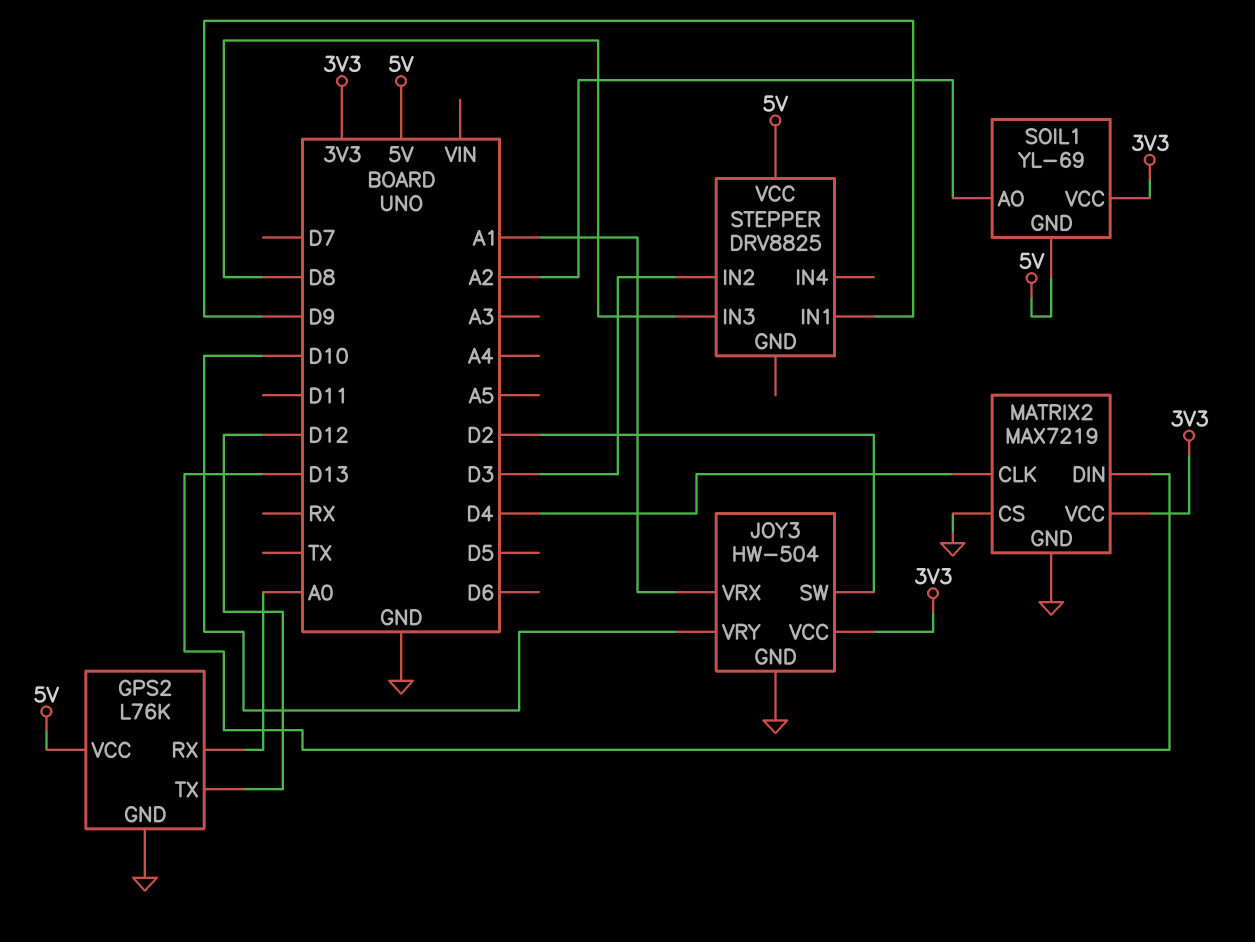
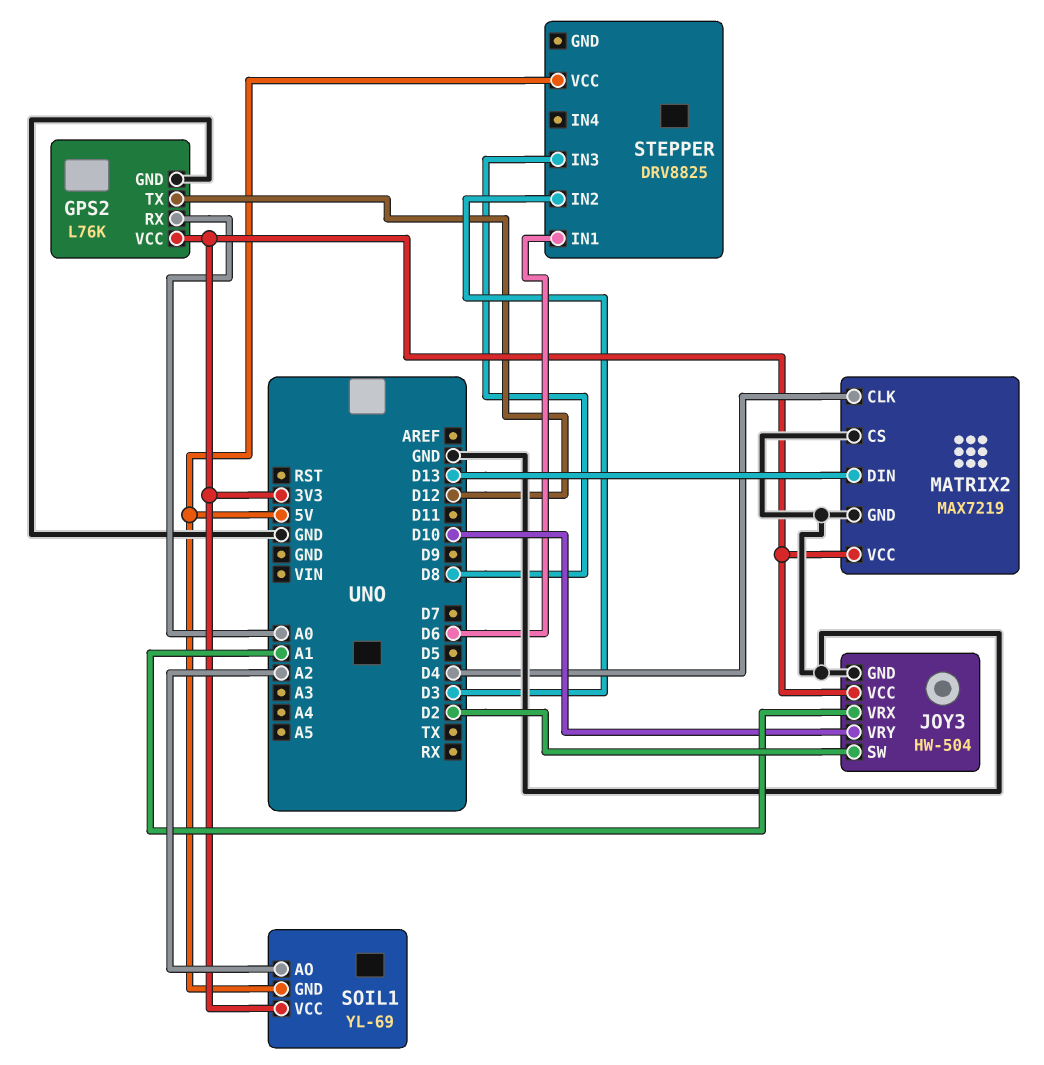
GPS2 pin VCC: 5V -> 3V3
STEPPER pin IN1: D9 -> D6

